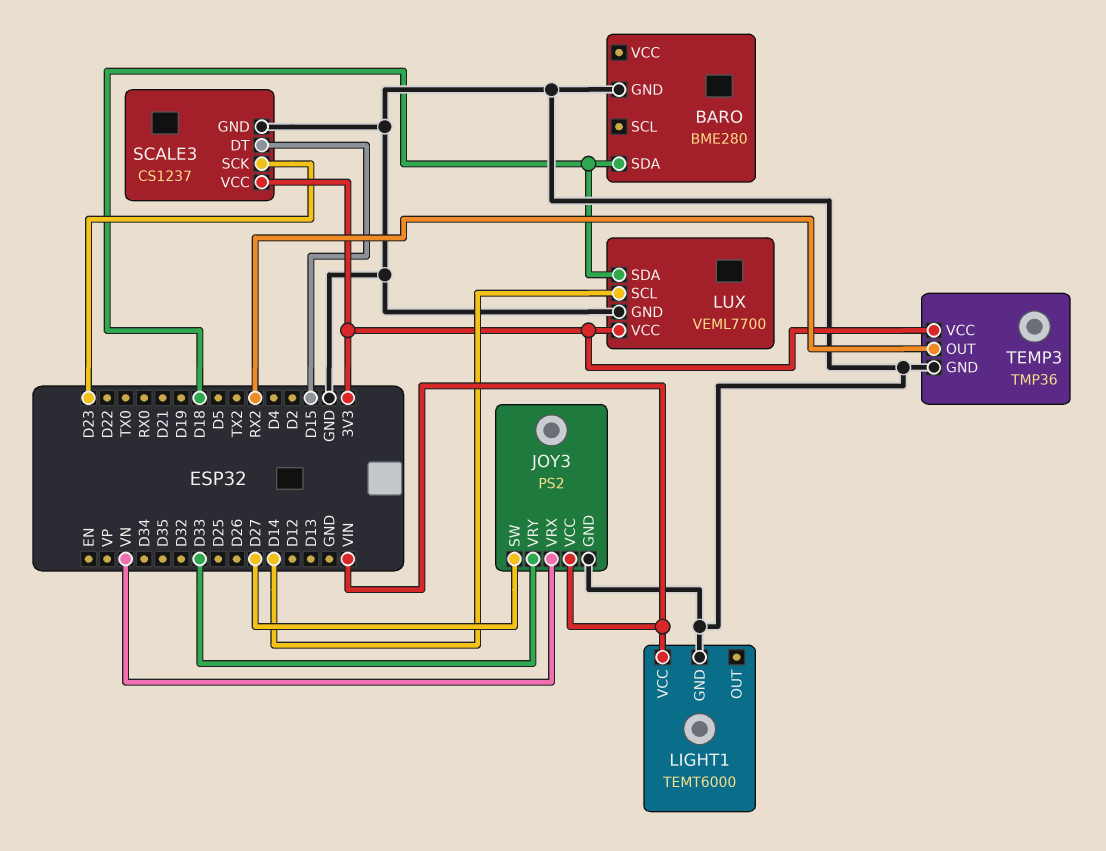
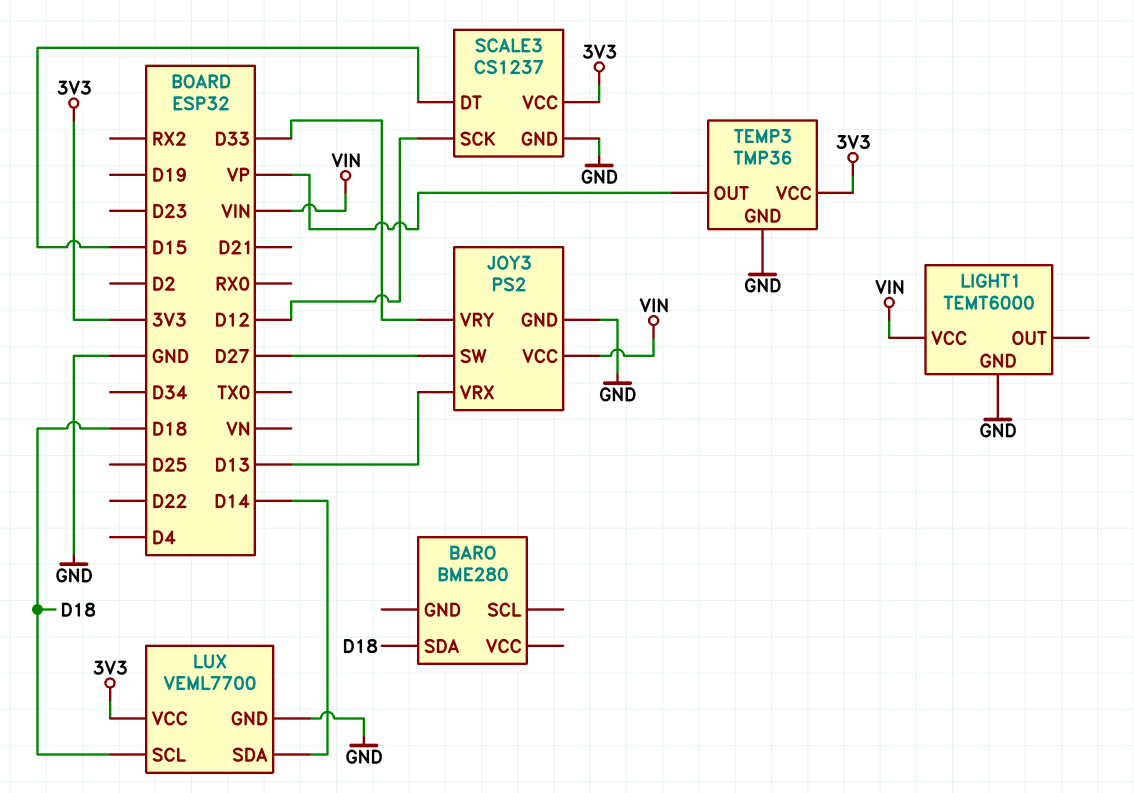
BARO pin GND: GND -> none
JOY3 pin VRX: VN -> D13
LUX pin SCL: D14 -> D18
LUX pin SDA: D18 -> D14
SCALE3 pin SCK: D23 -> D12
TEMP3 pin OUT: RX2 -> VP

